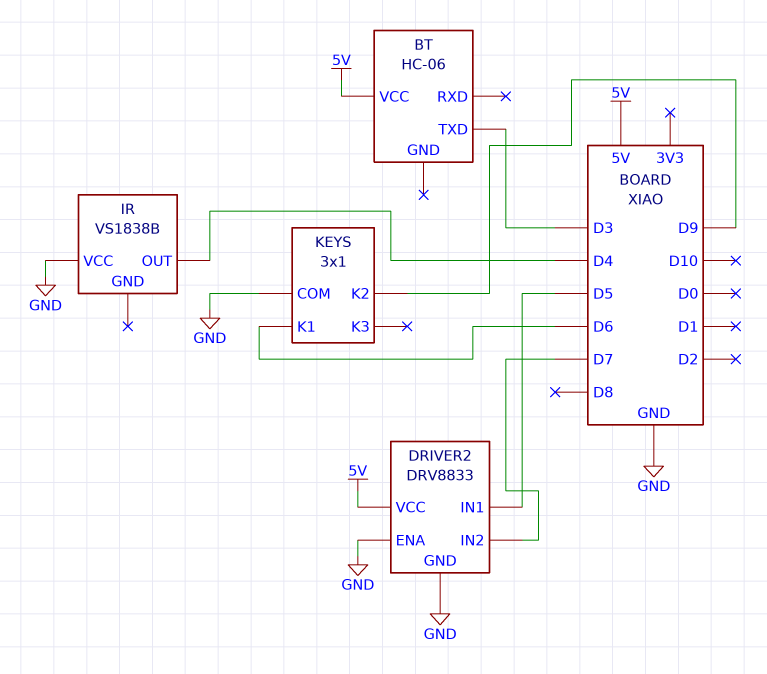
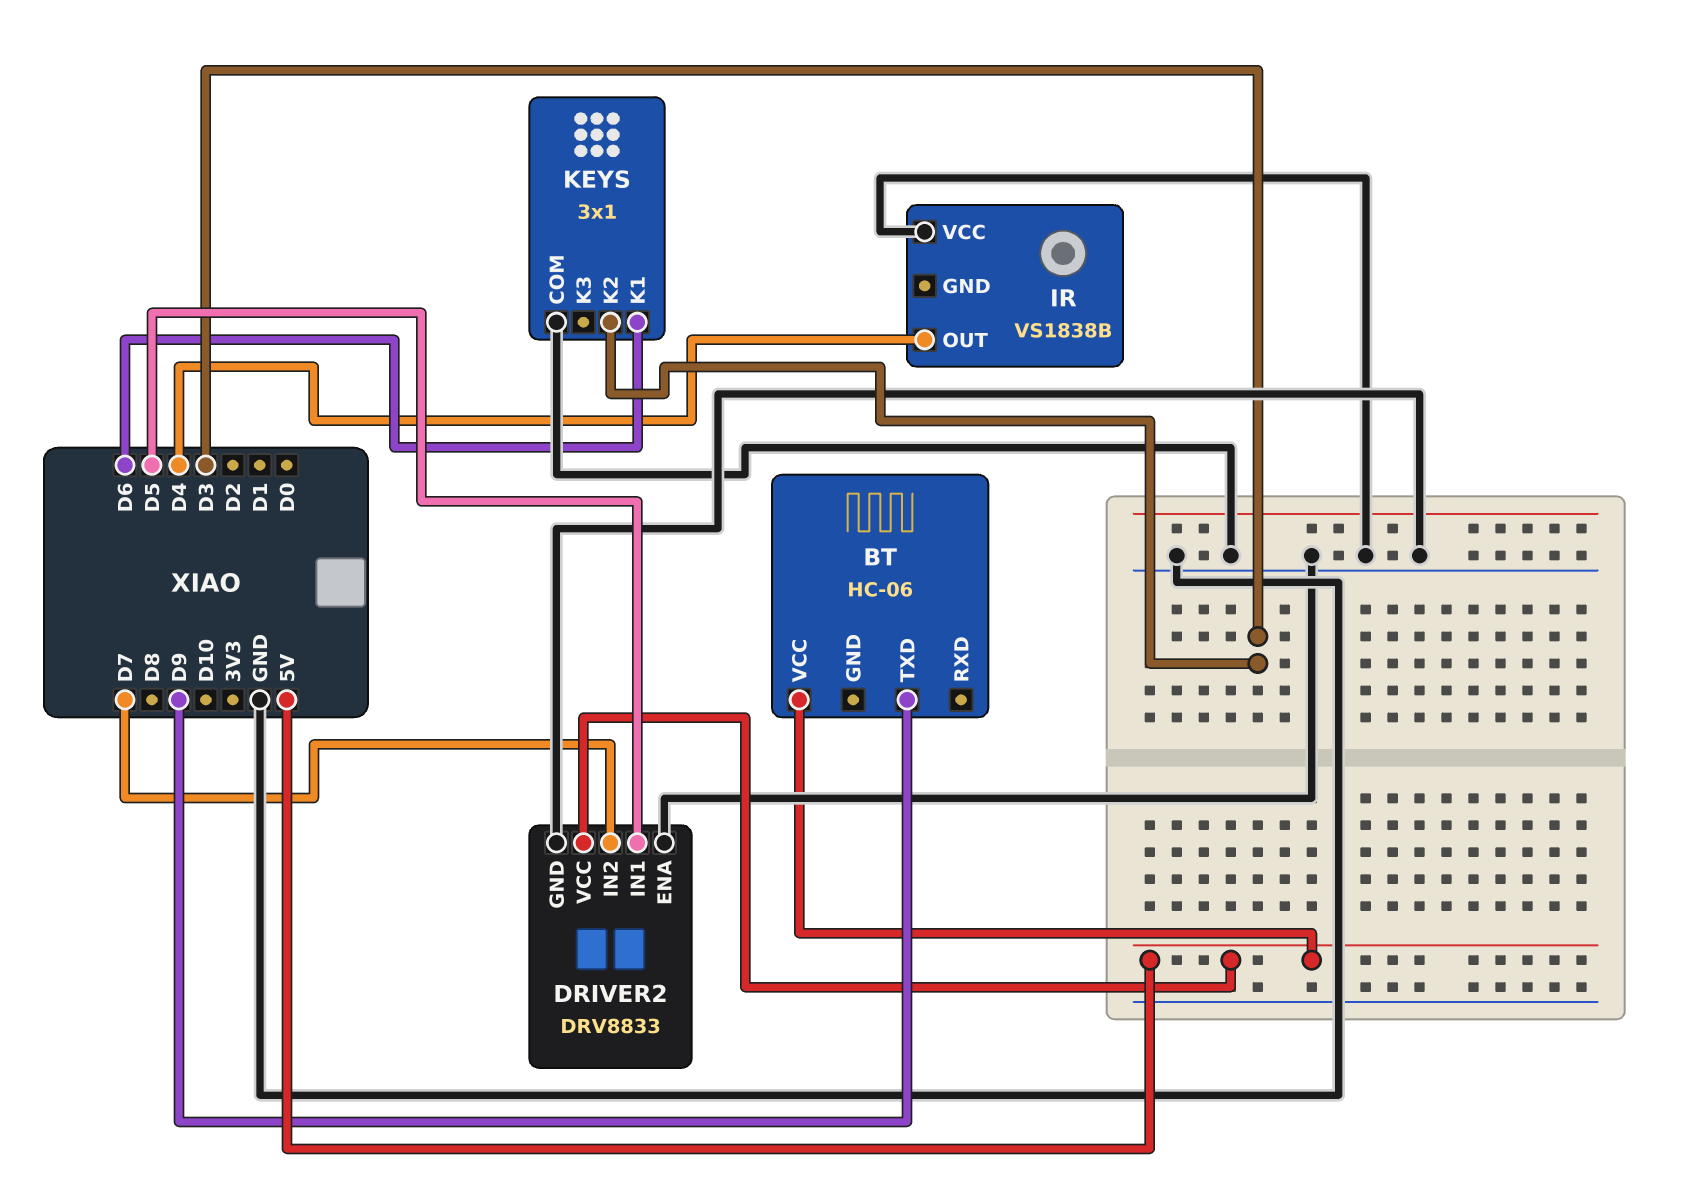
BT pin TXD: D3 -> D9
KEYS pin K2: D9 -> D3

